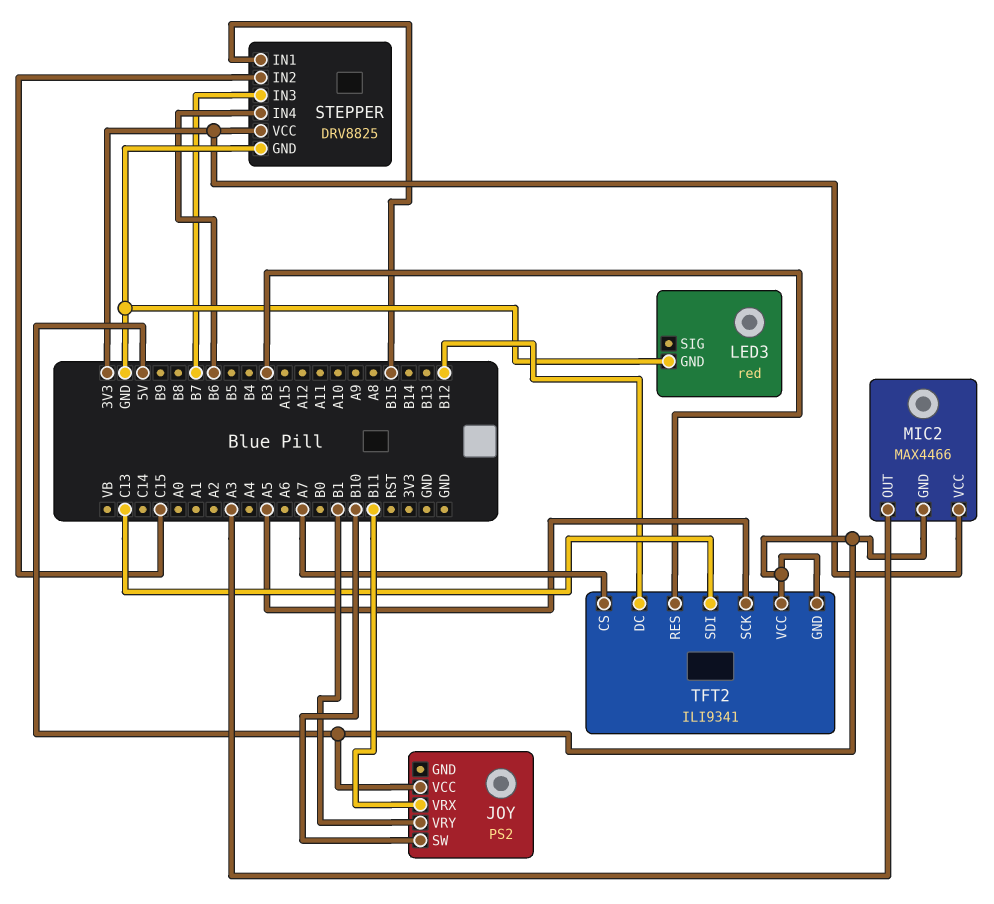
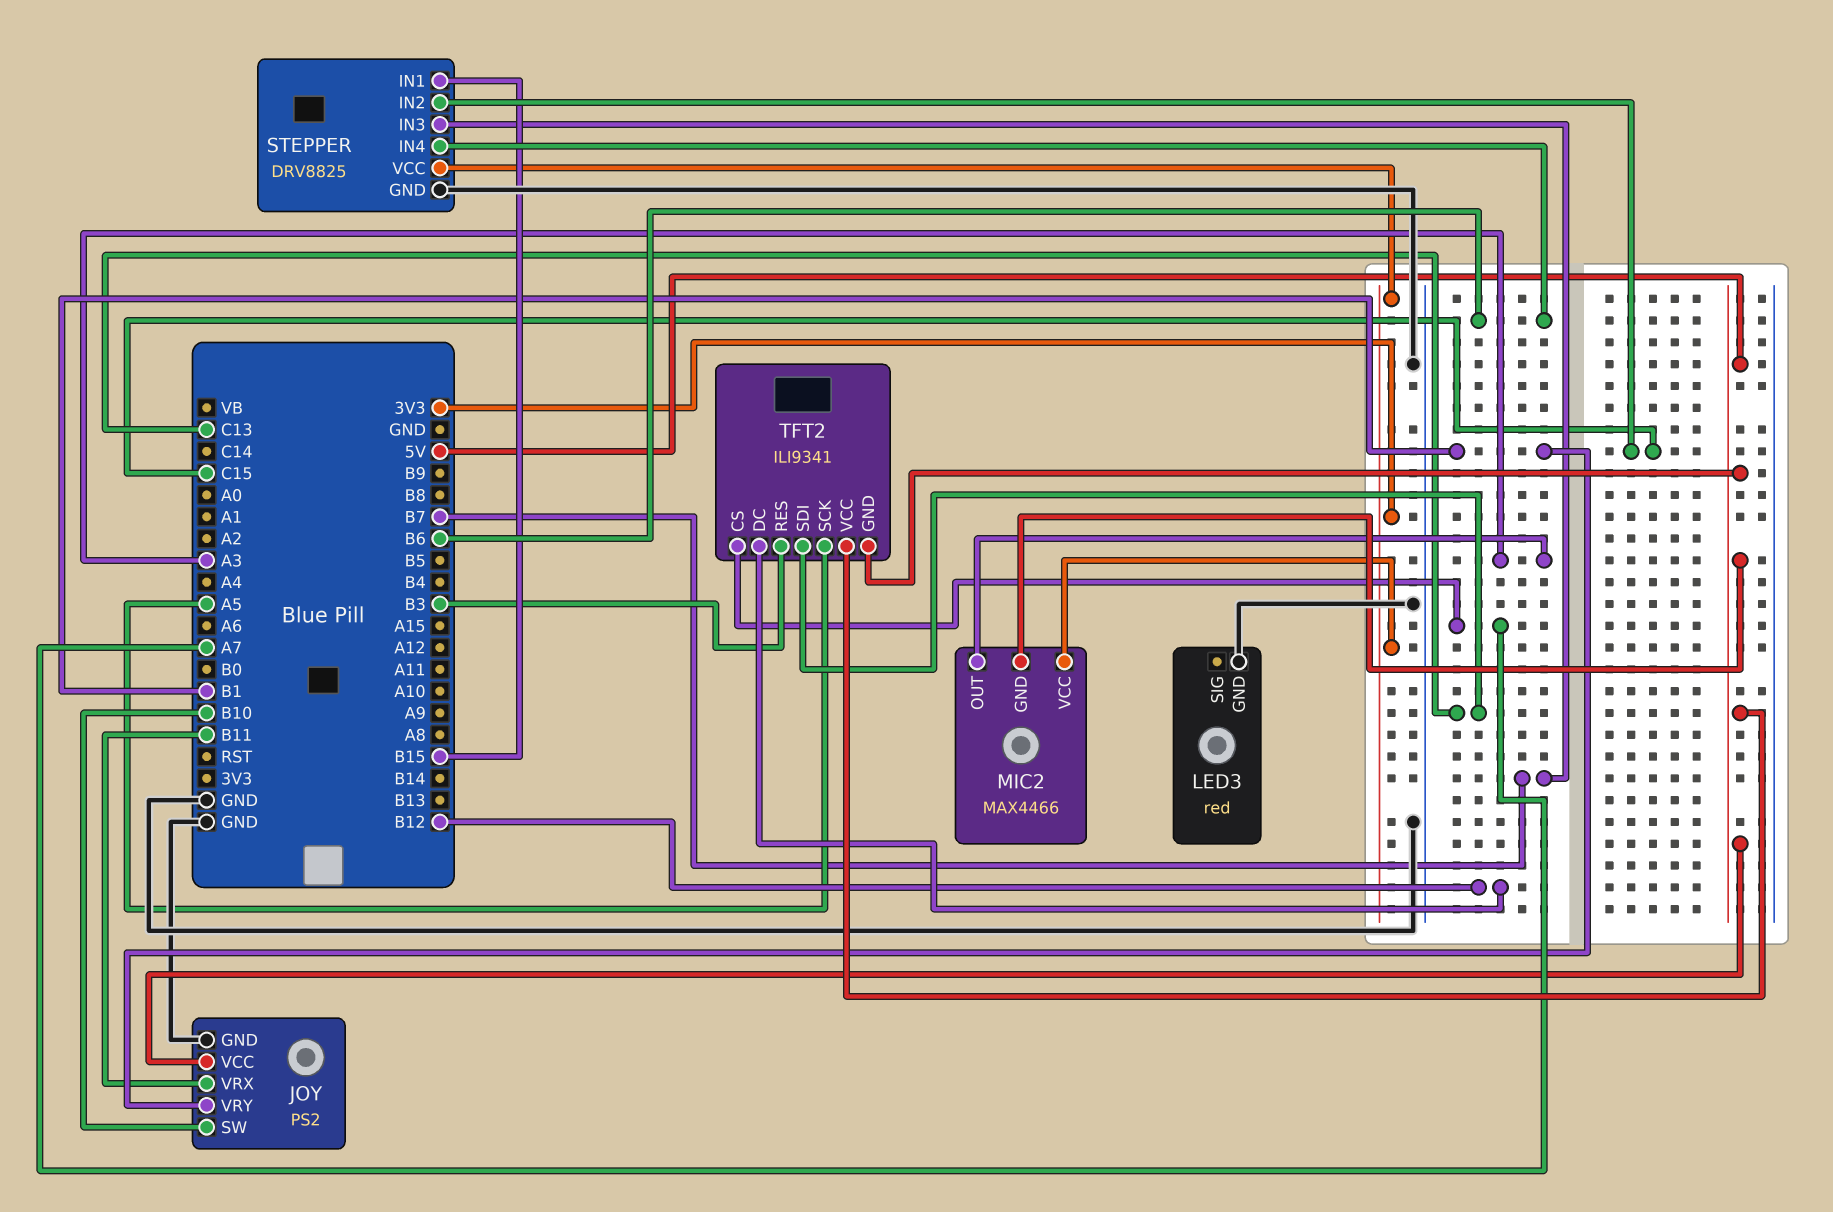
JOY pin GND: none -> GND

